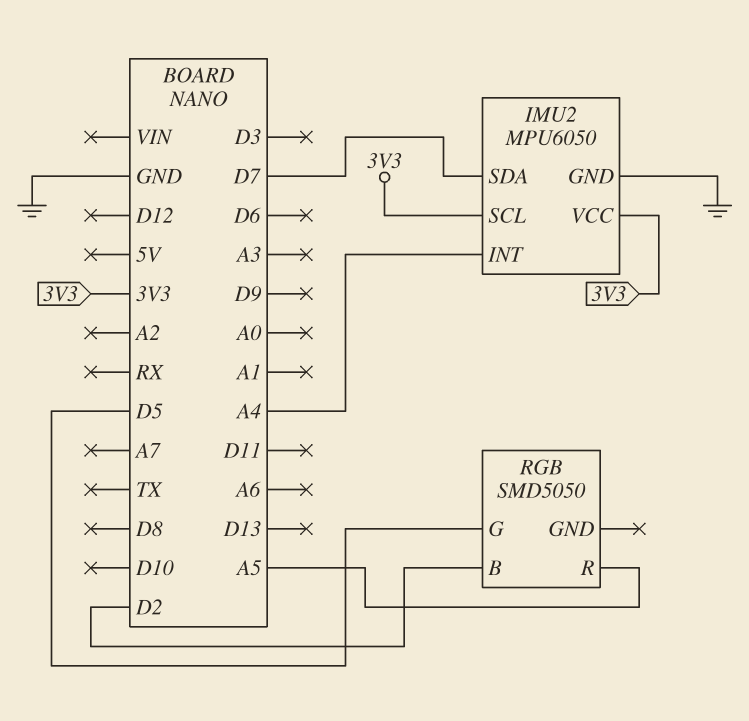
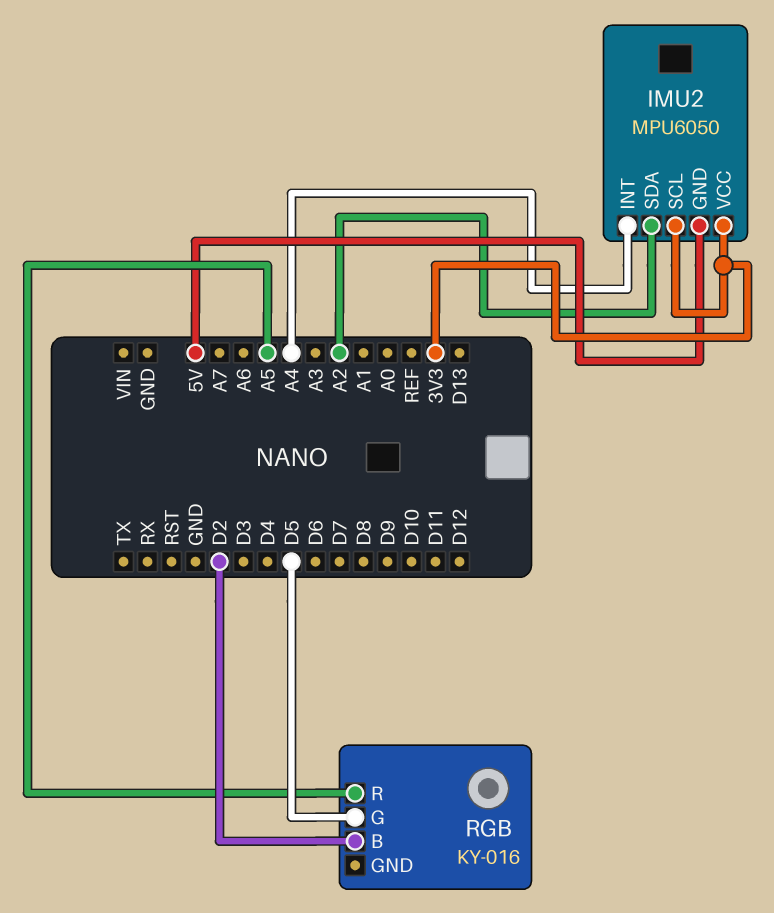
IMU2 pin GND: GND -> 5V
IMU2 pin SDA: D7 -> A2
RGB: SMD5050 -> KY-016

